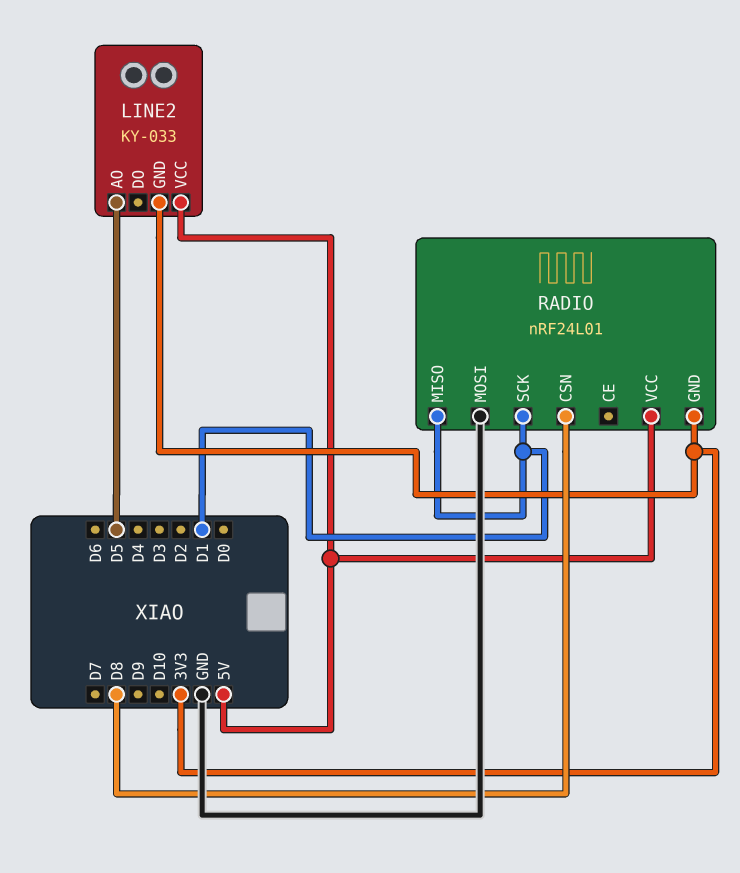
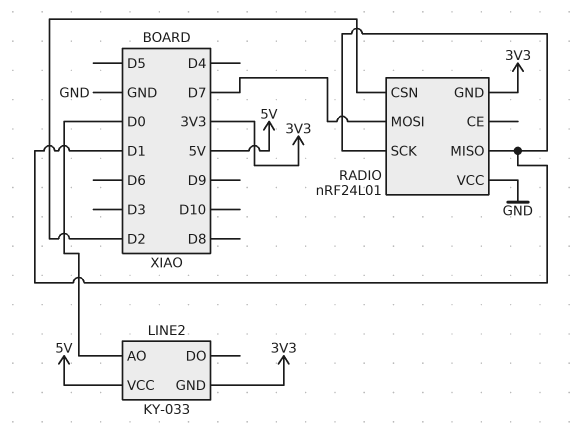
LINE2 pin AO: D5 -> D0
RADIO pin CSN: D8 -> D2
RADIO pin MOSI: GND -> D7
RADIO pin VCC: 5V -> GND

